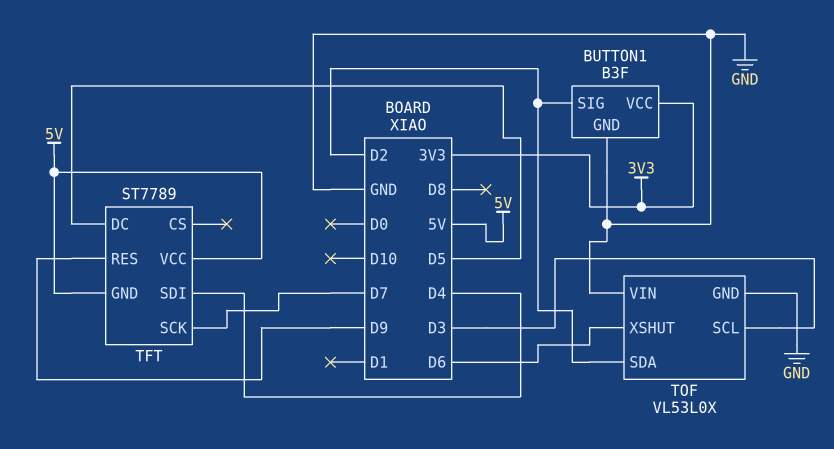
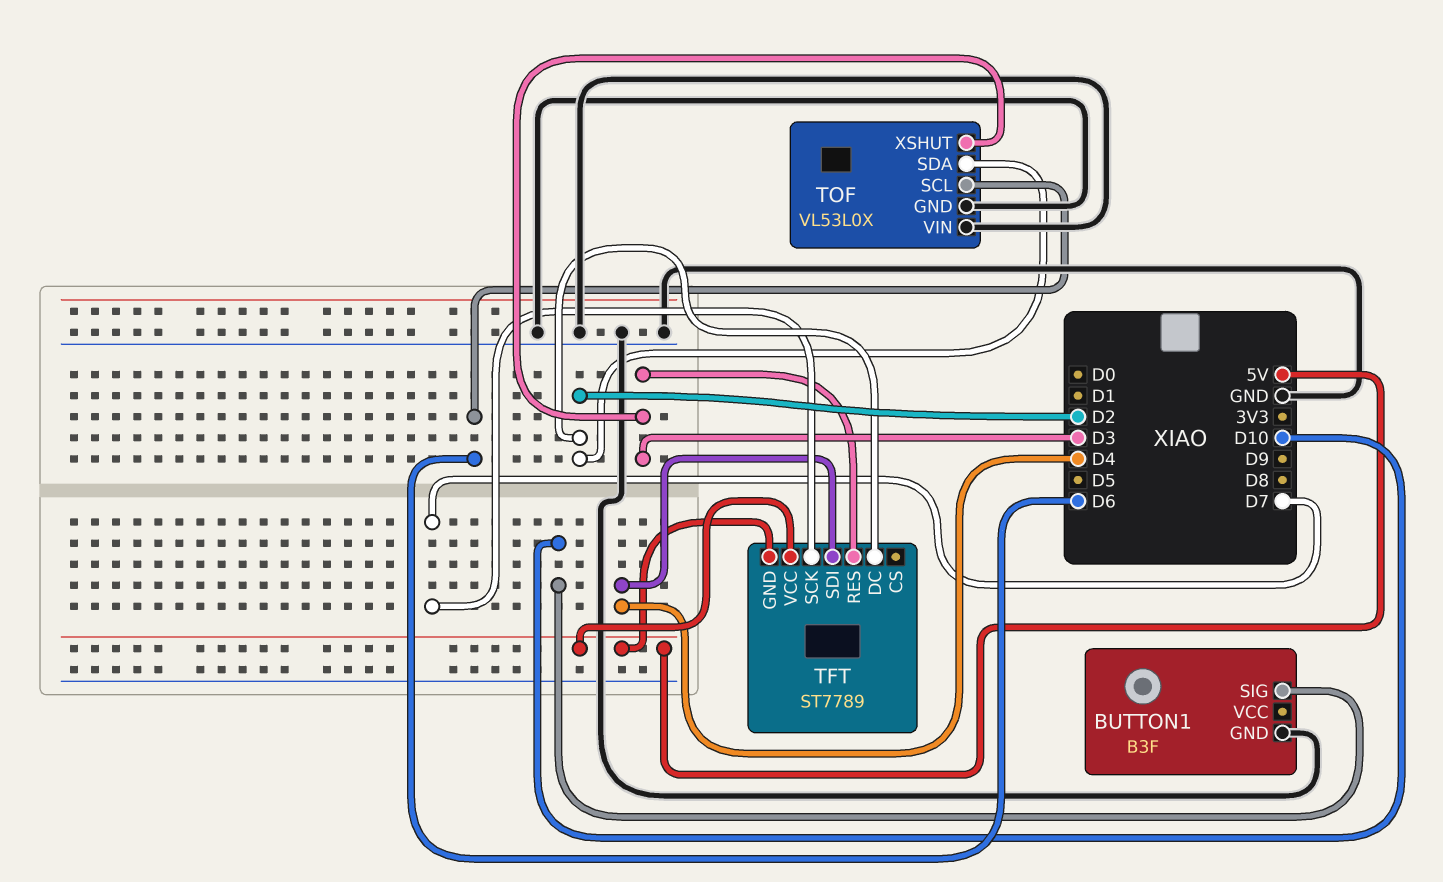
BUTTON1 pin SIG: D2 -> D10
BUTTON1 pin VCC: 3V3 -> none
TFT pin DC: D5 -> D2
TFT pin RES: D9 -> D3
TOF pin SCL: D3 -> D6
TOF pin XSHUT: D6 -> D3

